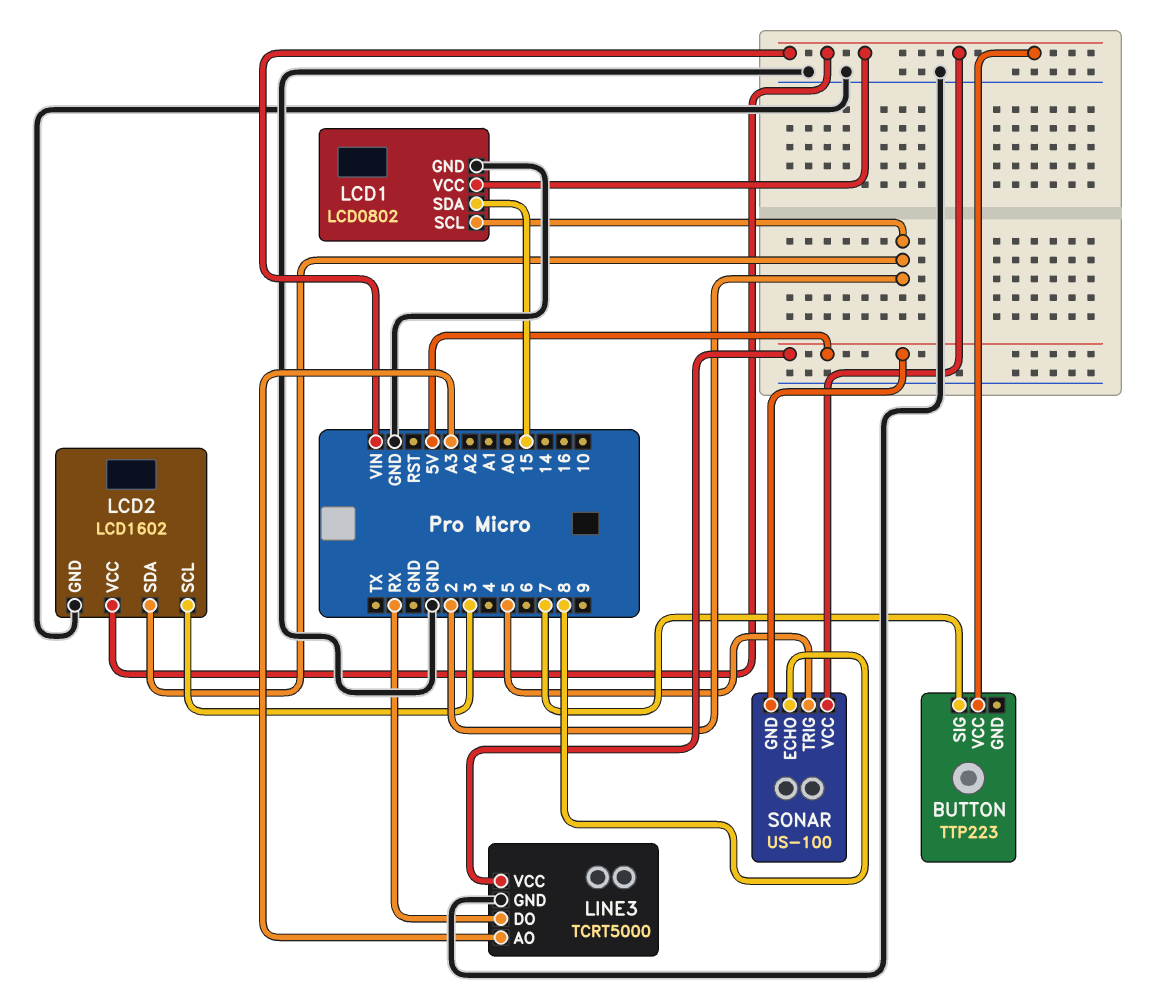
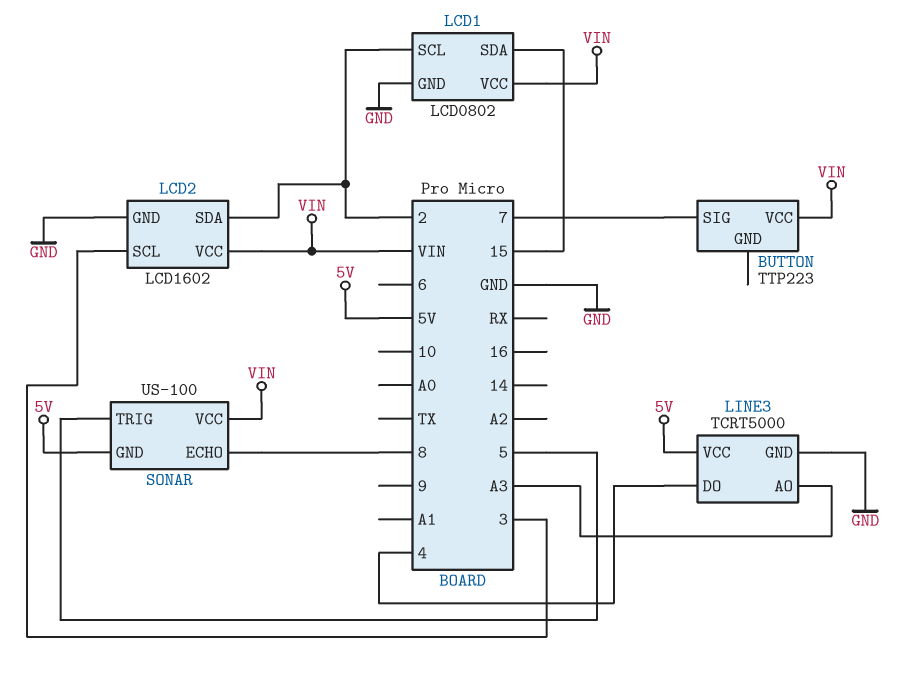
LINE3 pin DO: RX -> 4

